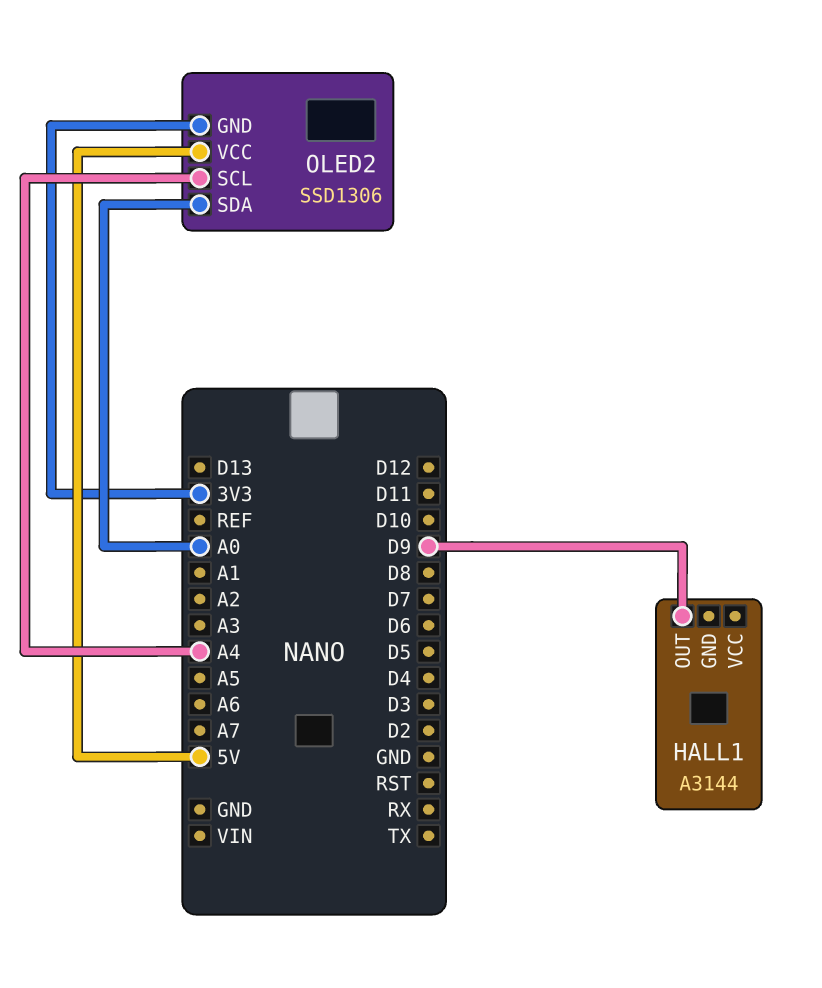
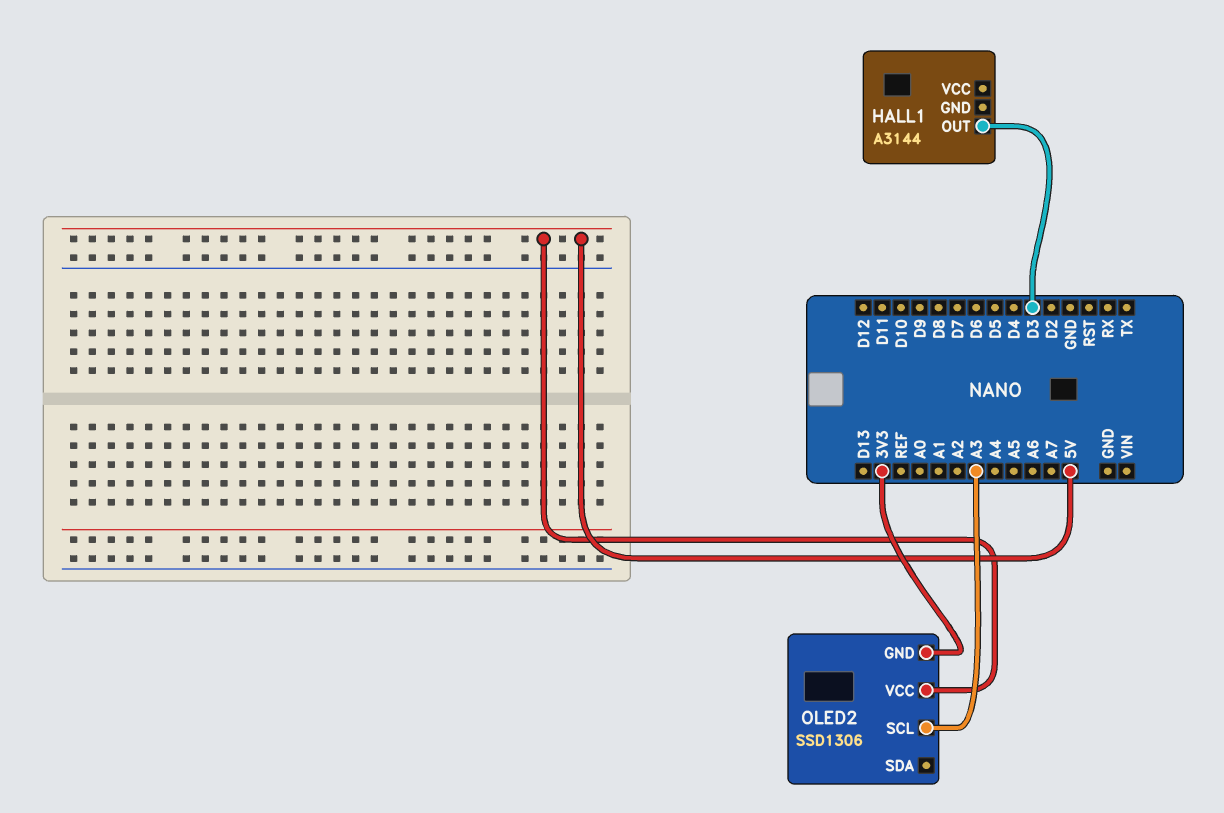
HALL1 pin OUT: D9 -> D3
OLED2 pin SCL: A4 -> A3
OLED2 pin SDA: A0 -> none

